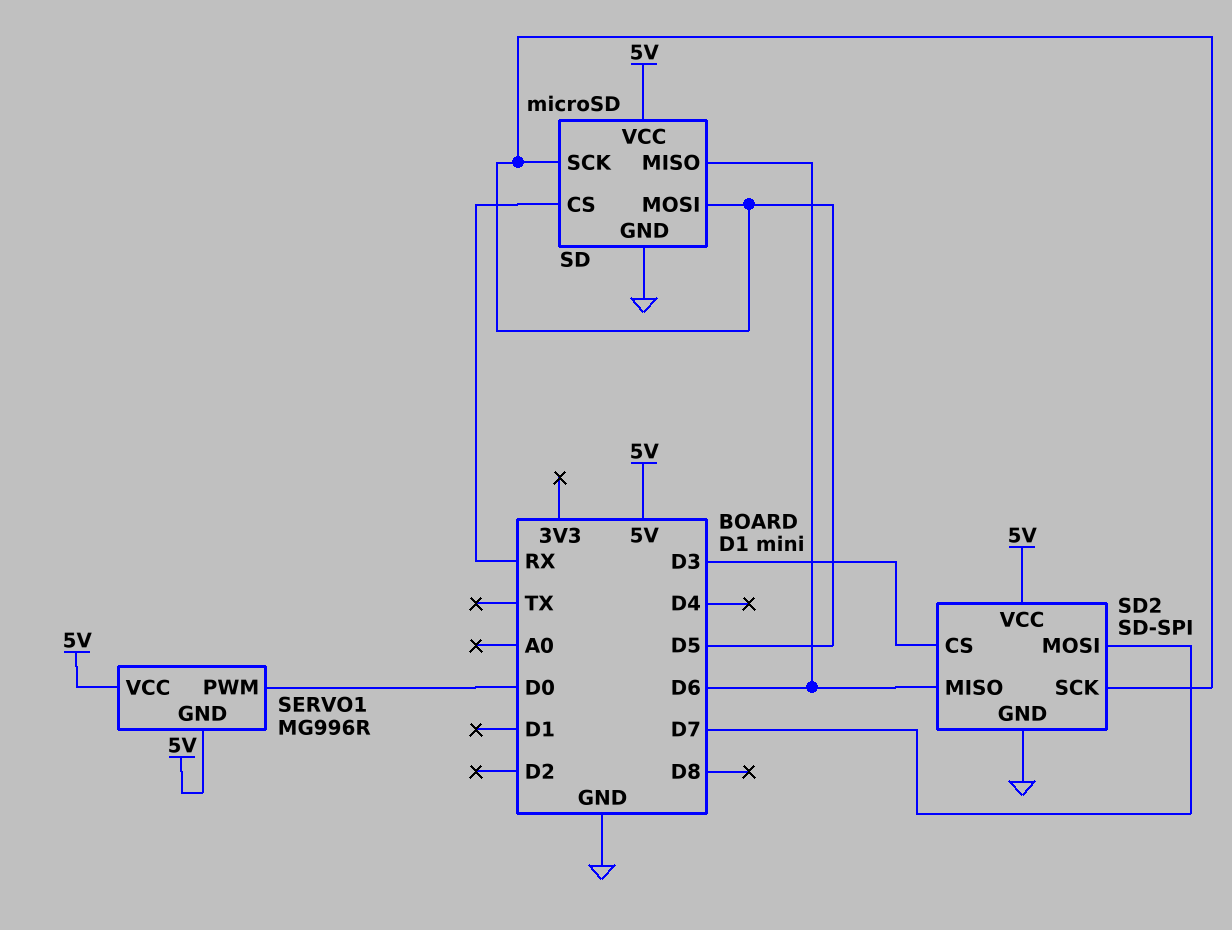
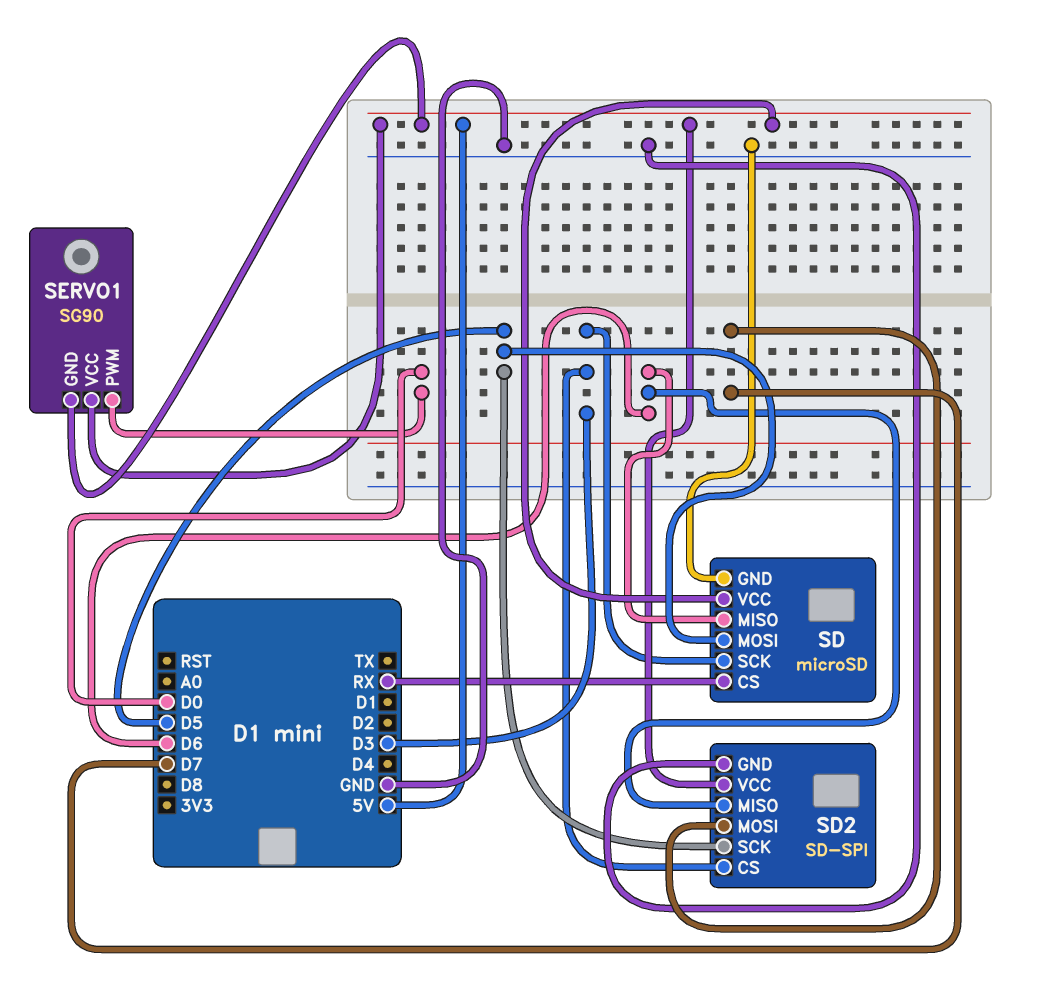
SD pin SCK: D5 -> D3
SERVO1: MG996R -> SG90

